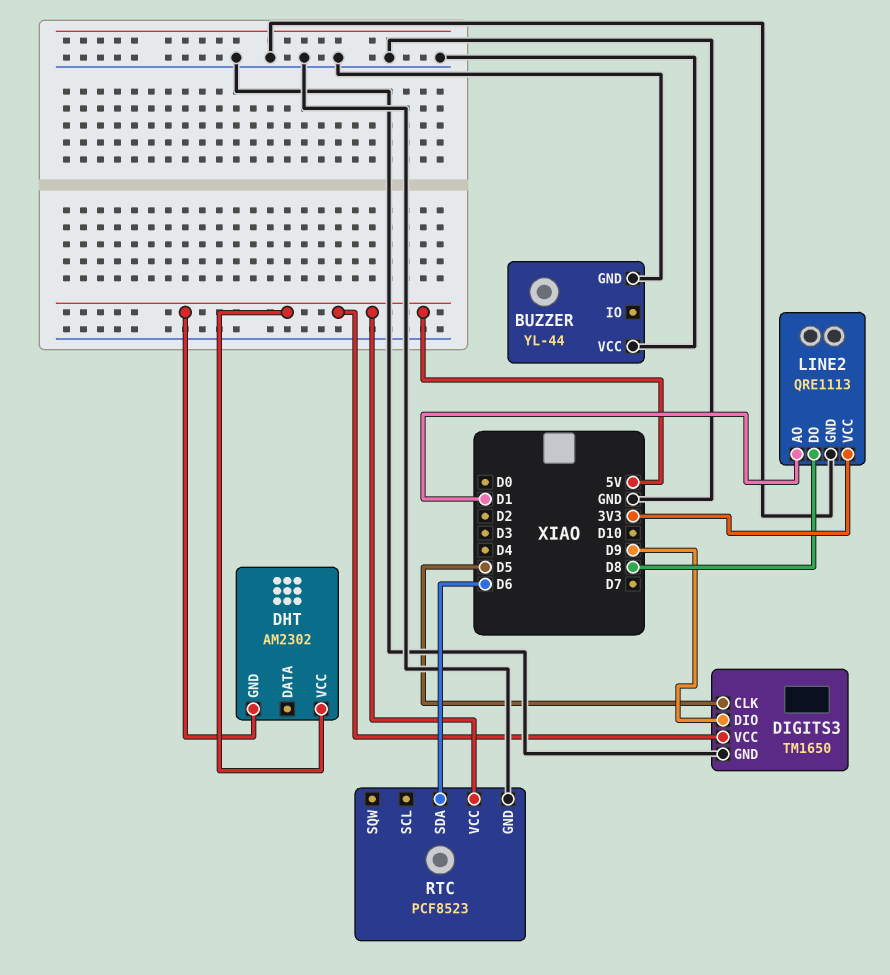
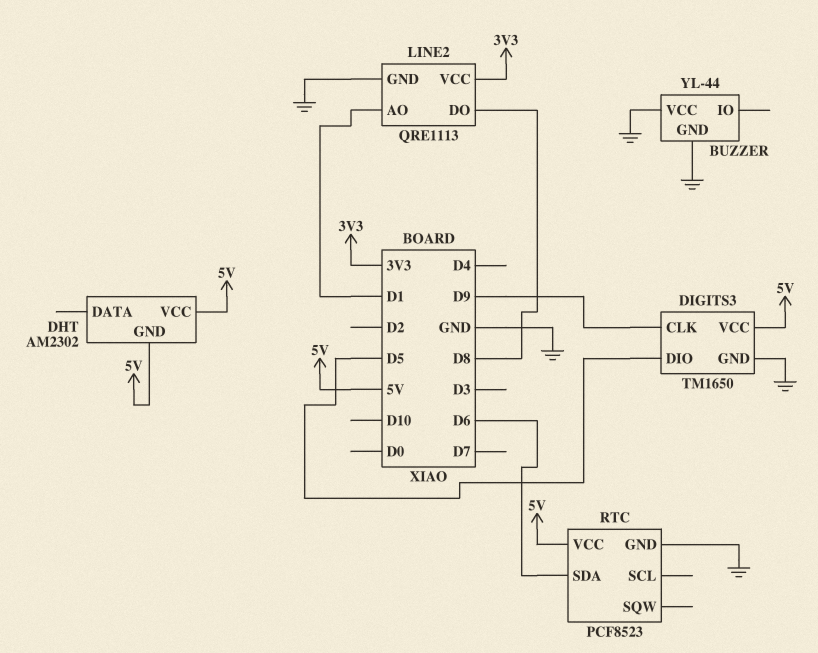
DIGITS3 pin CLK: D5 -> D9
DIGITS3 pin DIO: D9 -> D5

